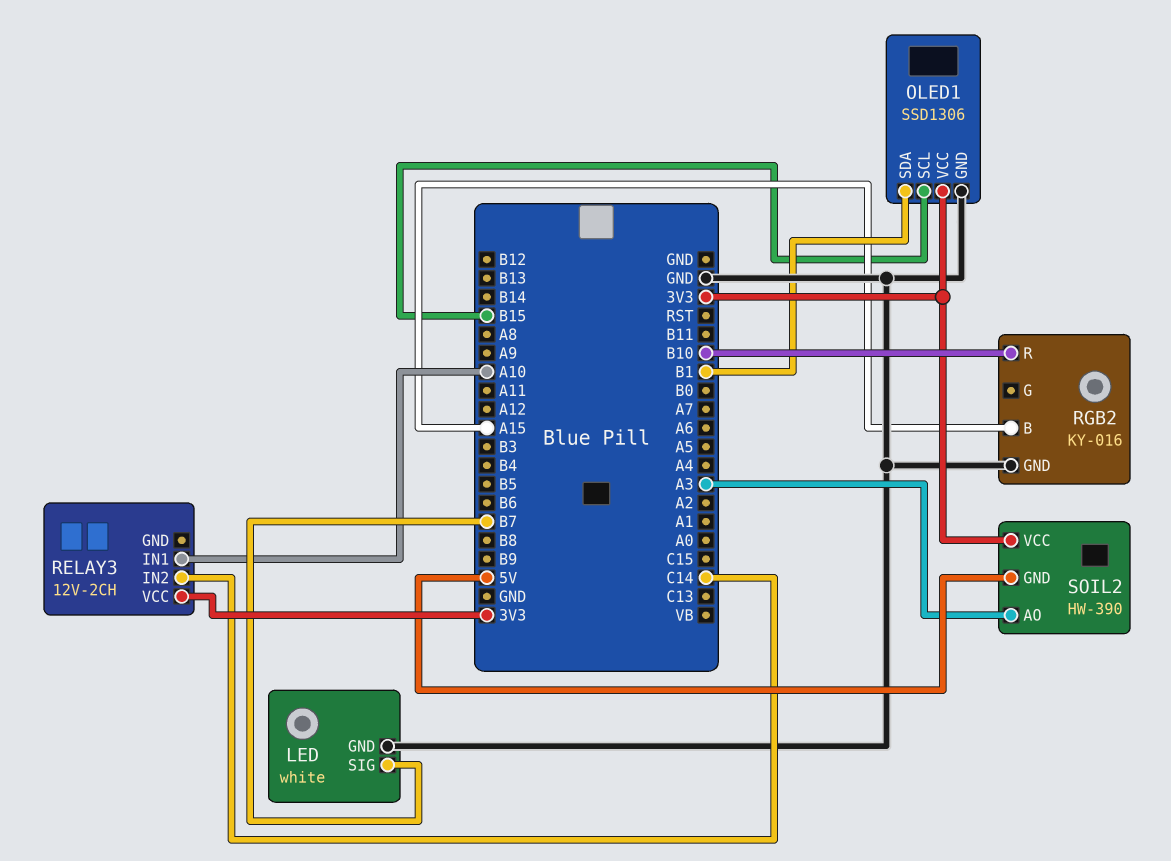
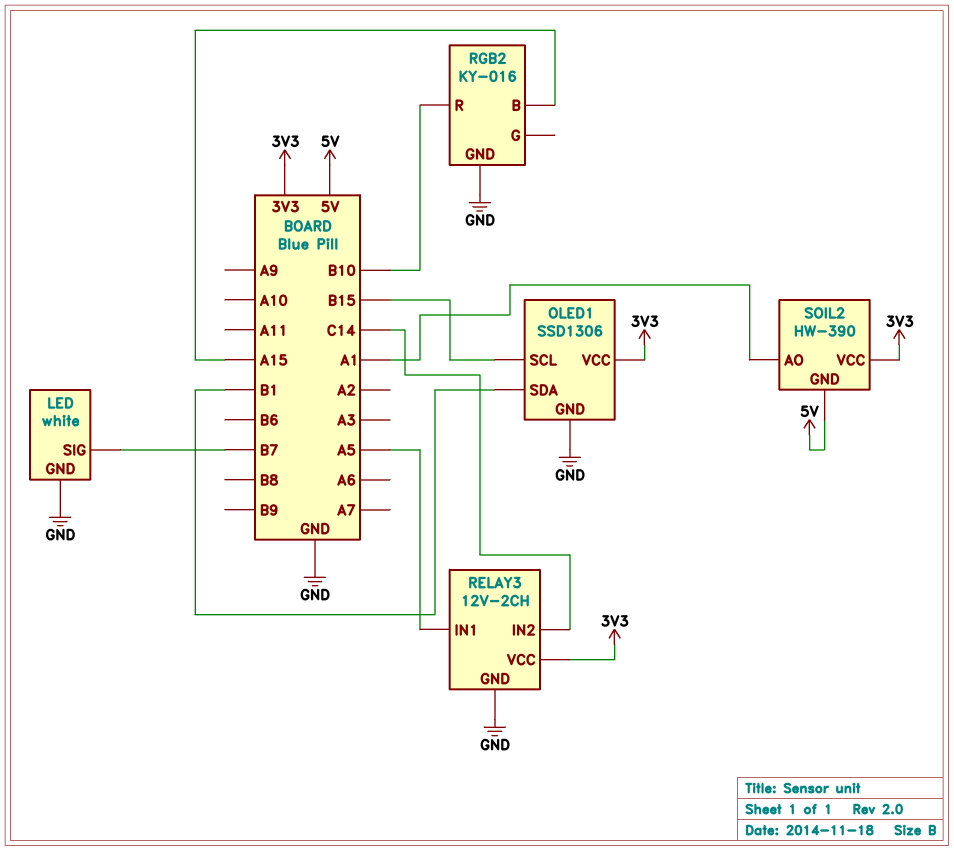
RELAY3 pin GND: none -> GND
RELAY3 pin IN1: A10 -> A5
SOIL2 pin AO: A3 -> A1

